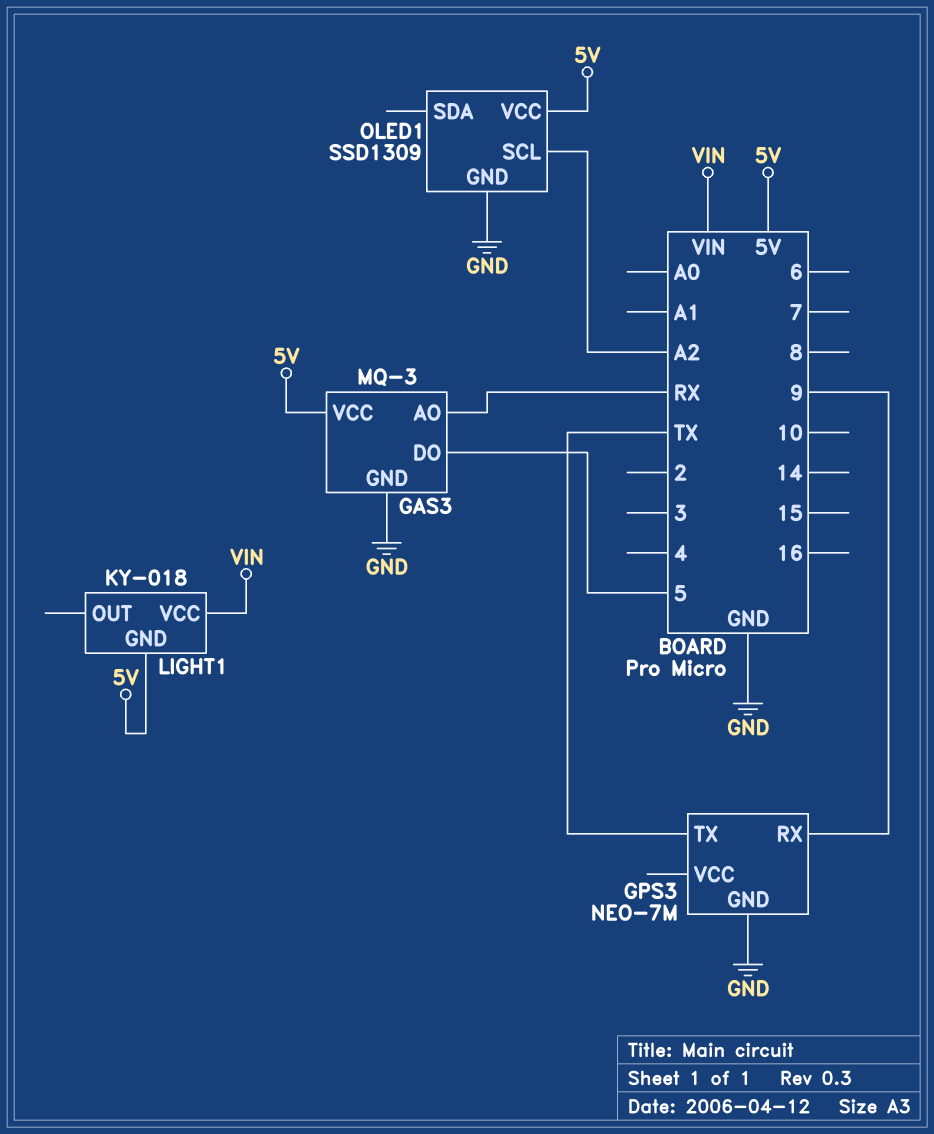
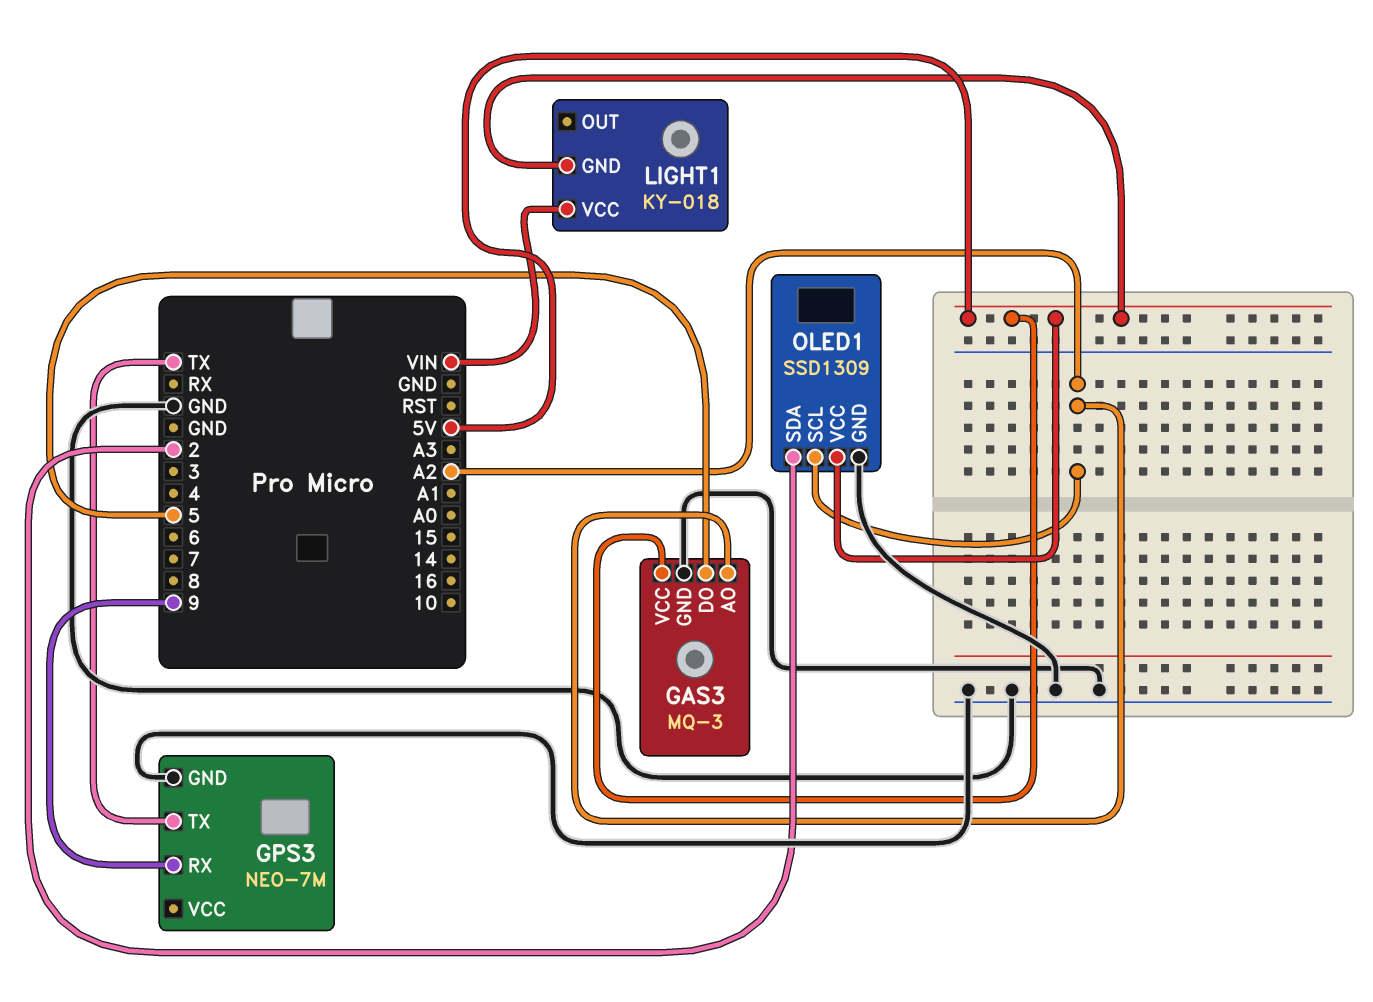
GAS3 pin AO: RX -> A2
OLED1 pin SDA: none -> 2

